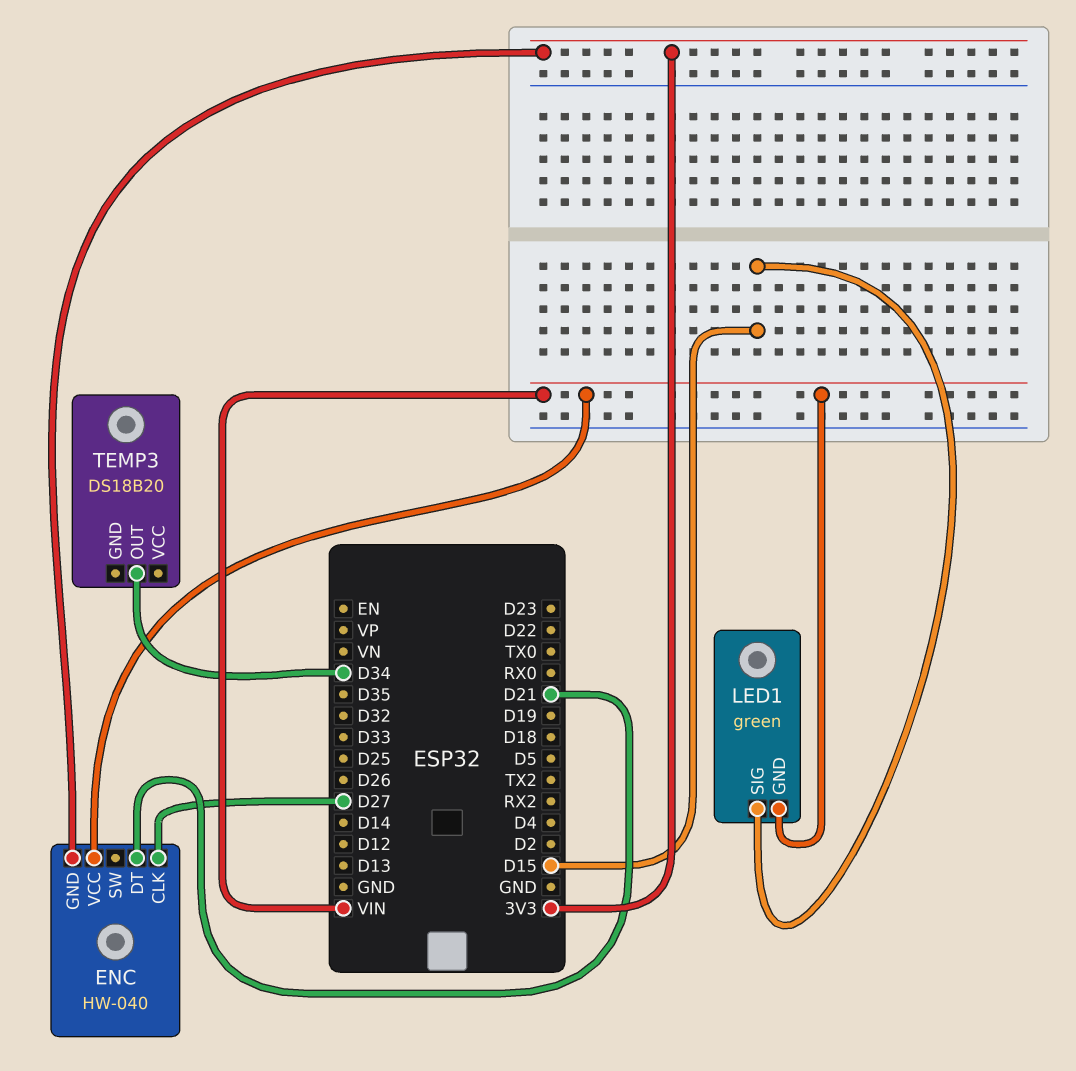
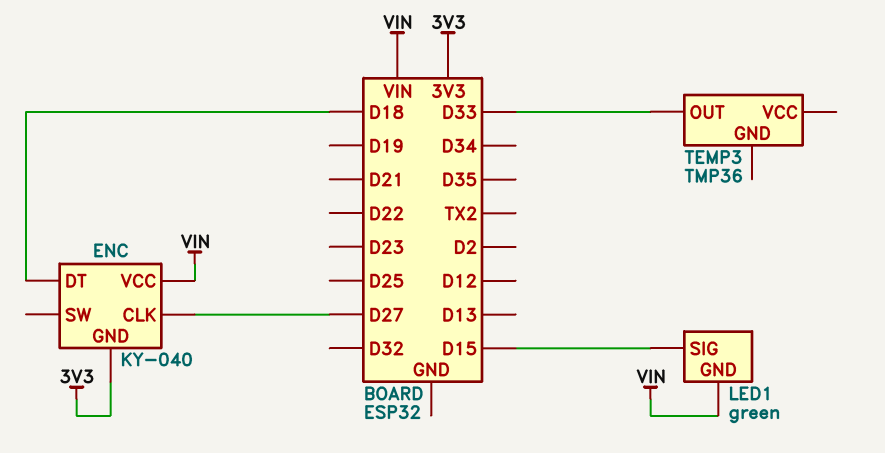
ENC: HW-040 -> KY-040
ENC pin DT: D21 -> D18
TEMP3: DS18B20 -> TMP36
TEMP3 pin OUT: D34 -> D33

